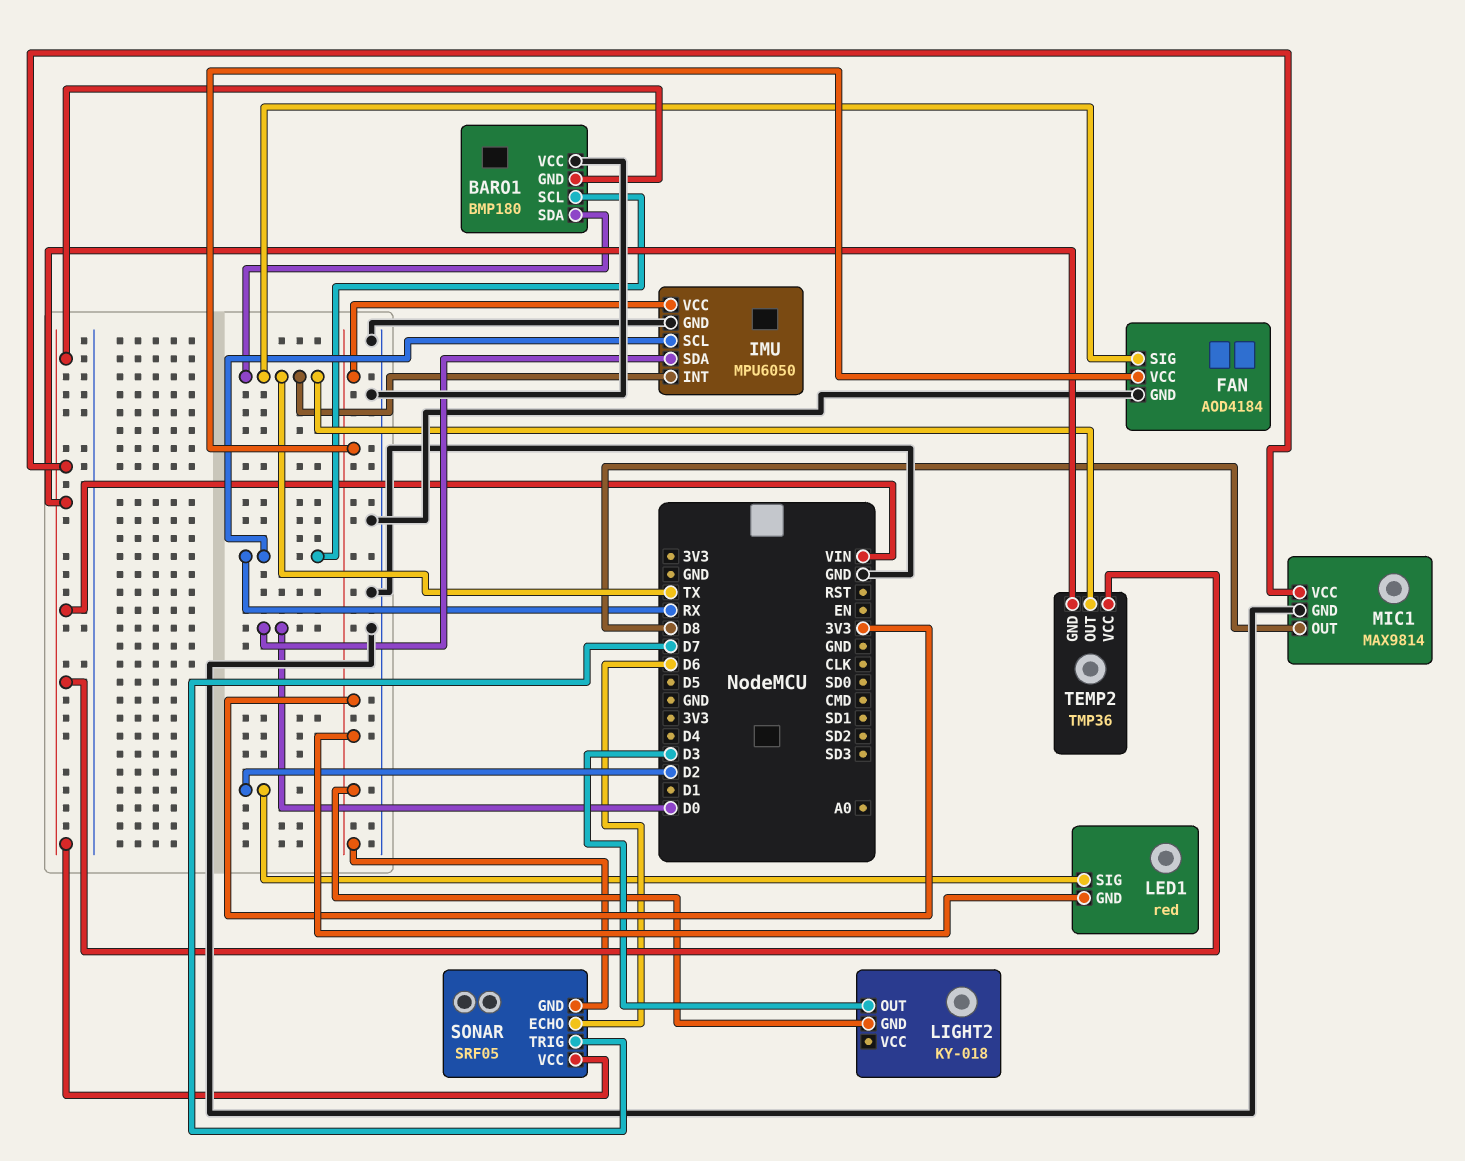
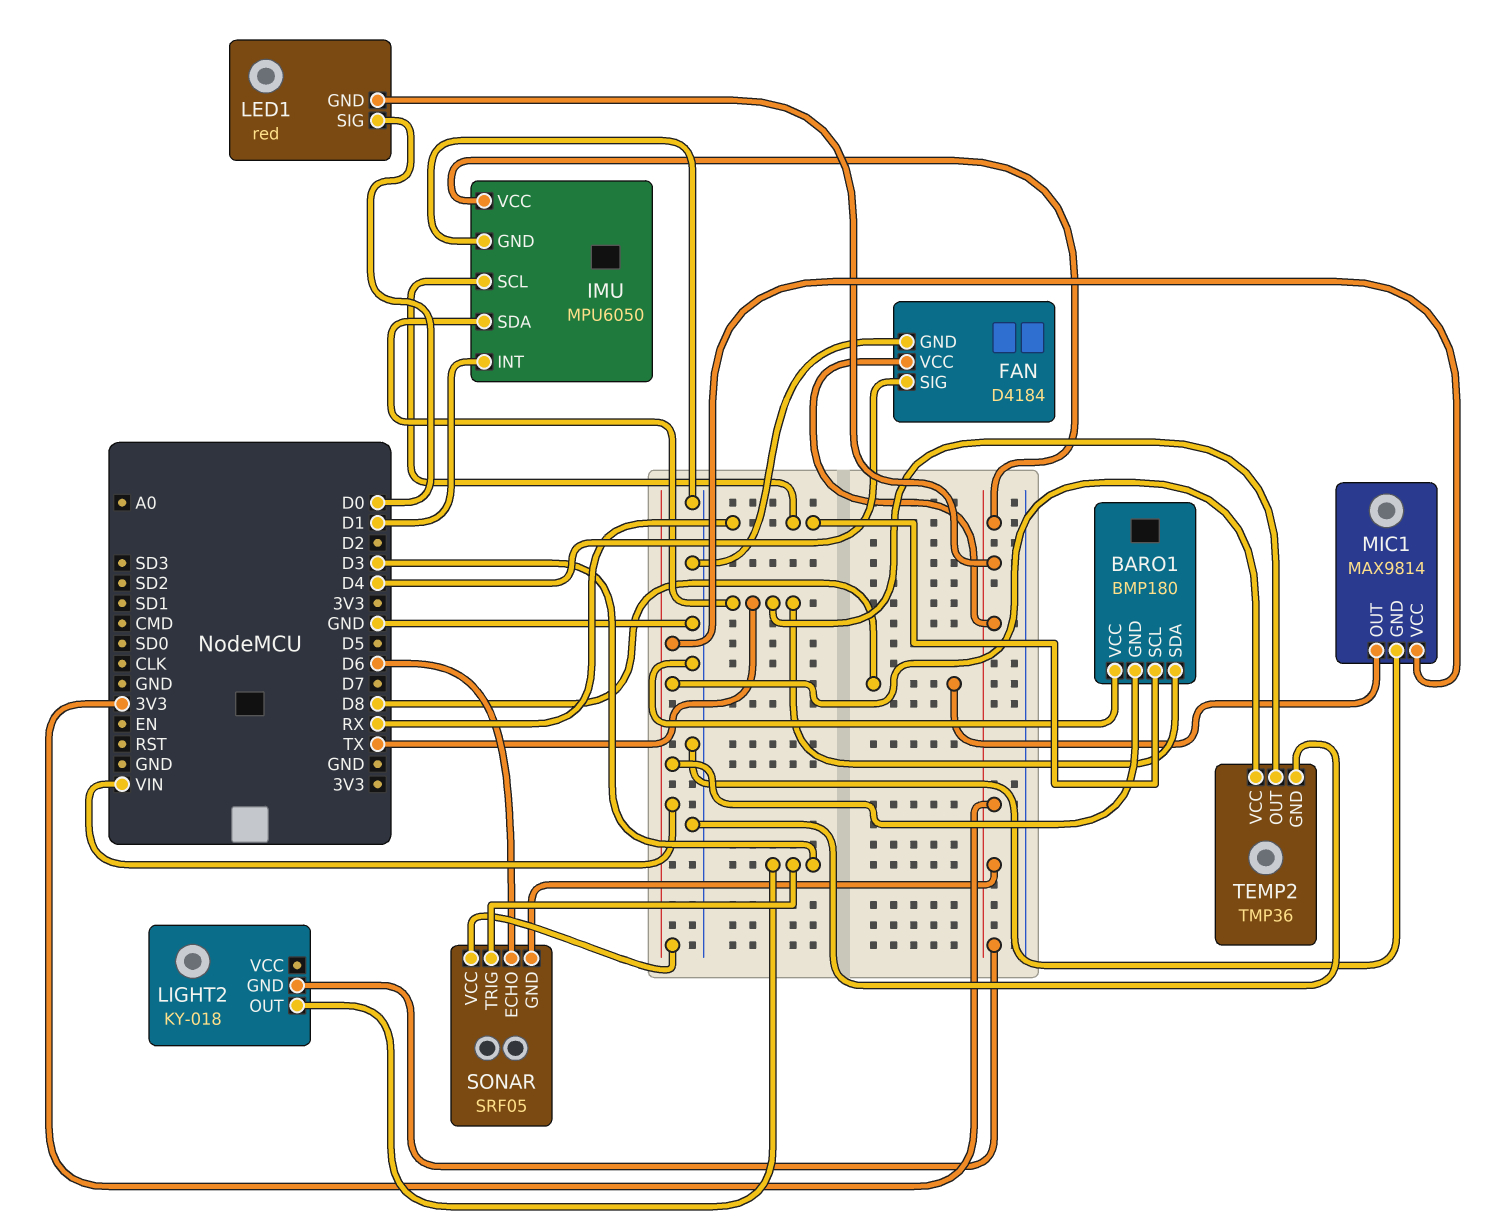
FAN: AOD4184 -> D4184
FAN pin SIG: TX -> D4
IMU pin INT: TX -> D1
IMU pin SDA: D0 -> TX
LED1 pin SIG: D2 -> D0
SONAR pin TRIG: D7 -> D3
TEMP2 pin GND: VIN -> GND

